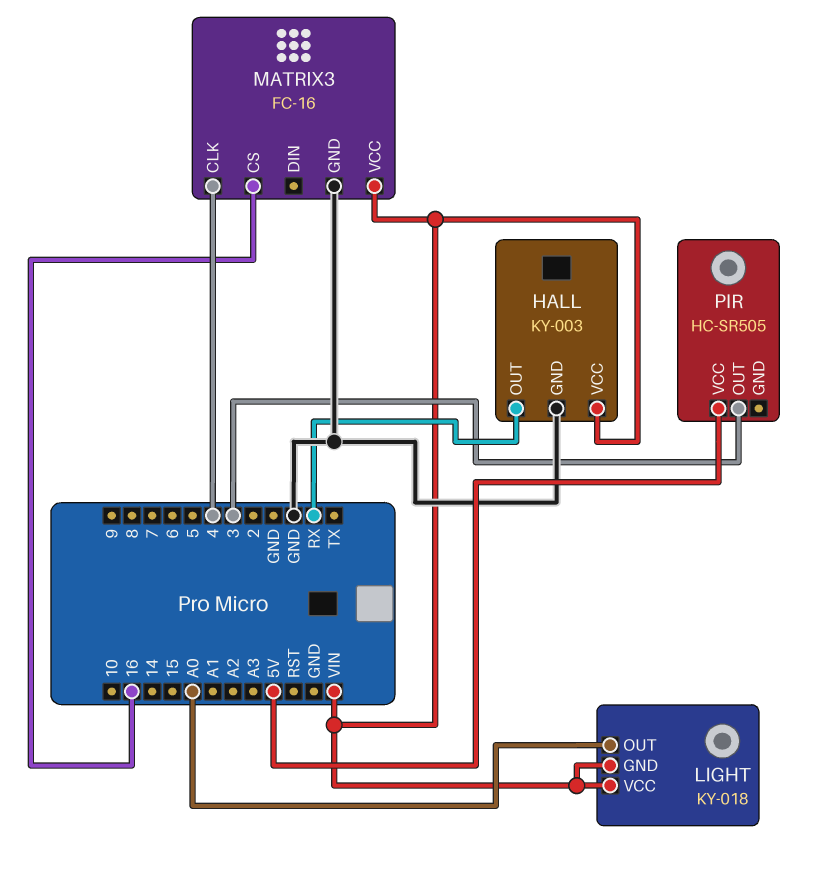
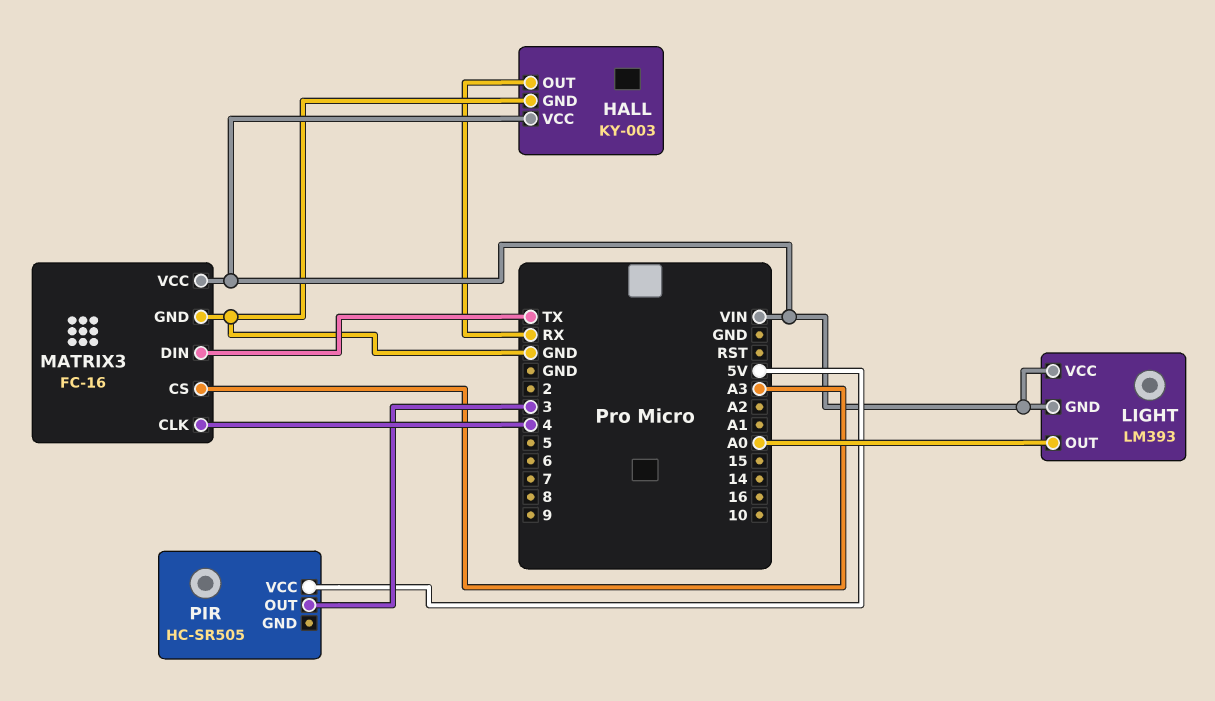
LIGHT: KY-018 -> LM393
MATRIX3 pin CS: 16 -> A3
MATRIX3 pin DIN: none -> TX

